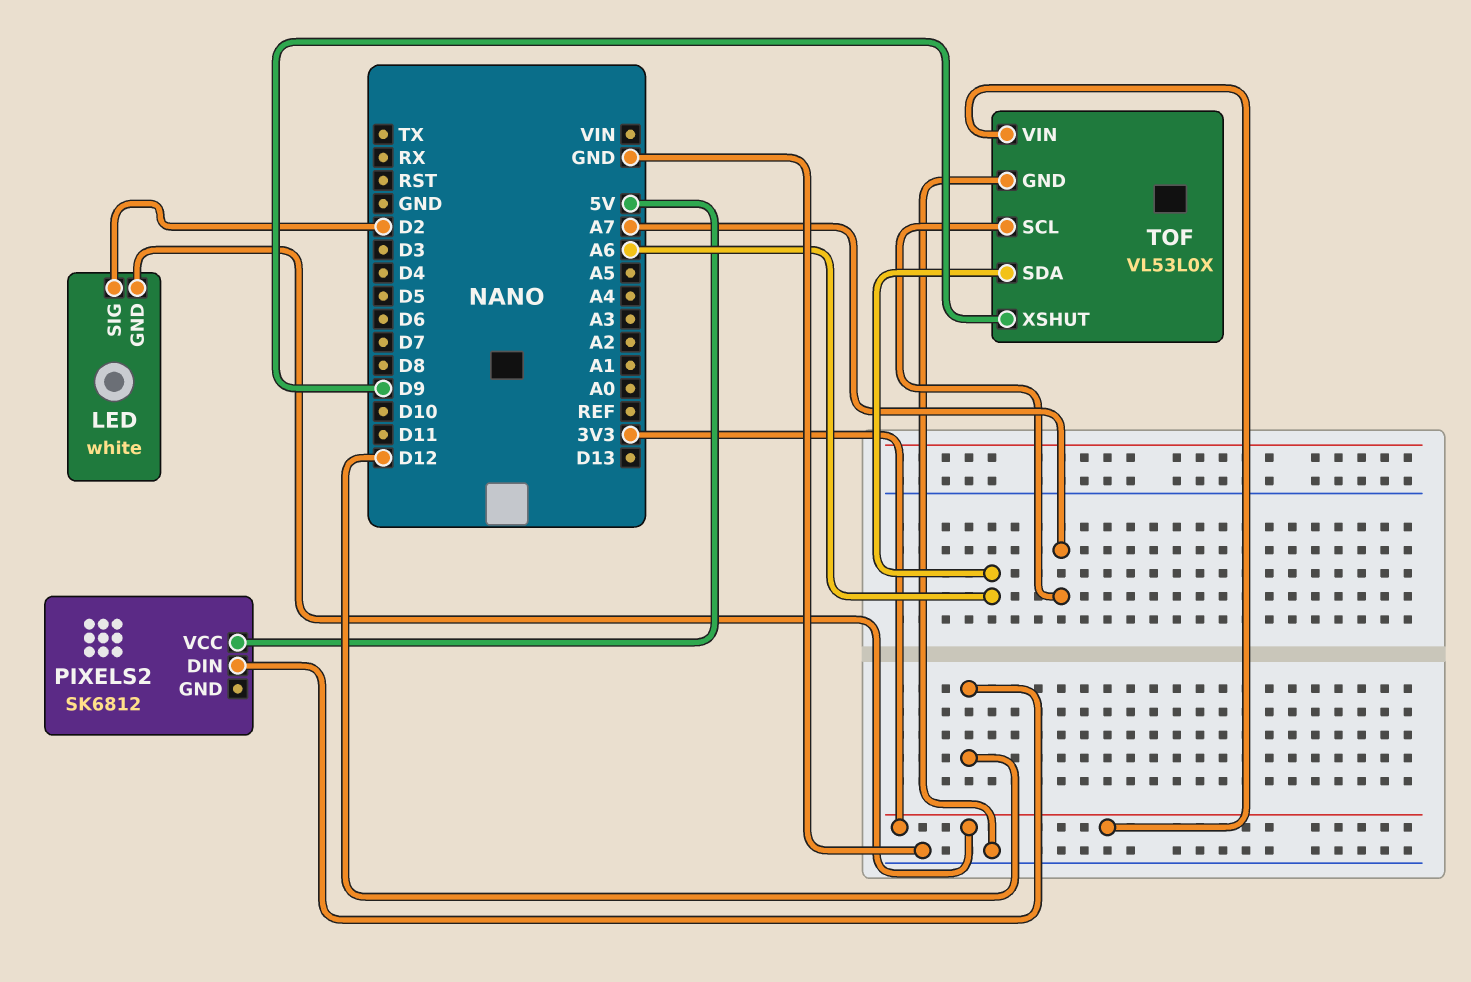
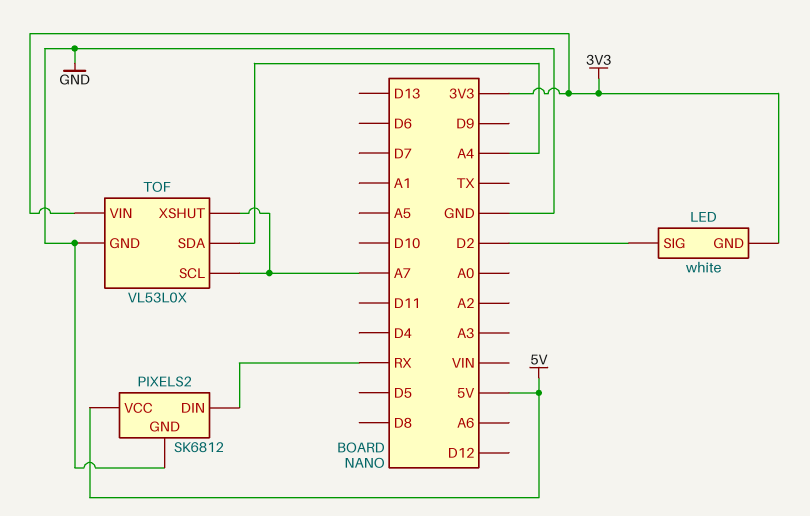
PIXELS2 pin DIN: D12 -> RX
PIXELS2 pin GND: none -> GND
TOF pin SDA: A6 -> A4
TOF pin XSHUT: D9 -> A7

